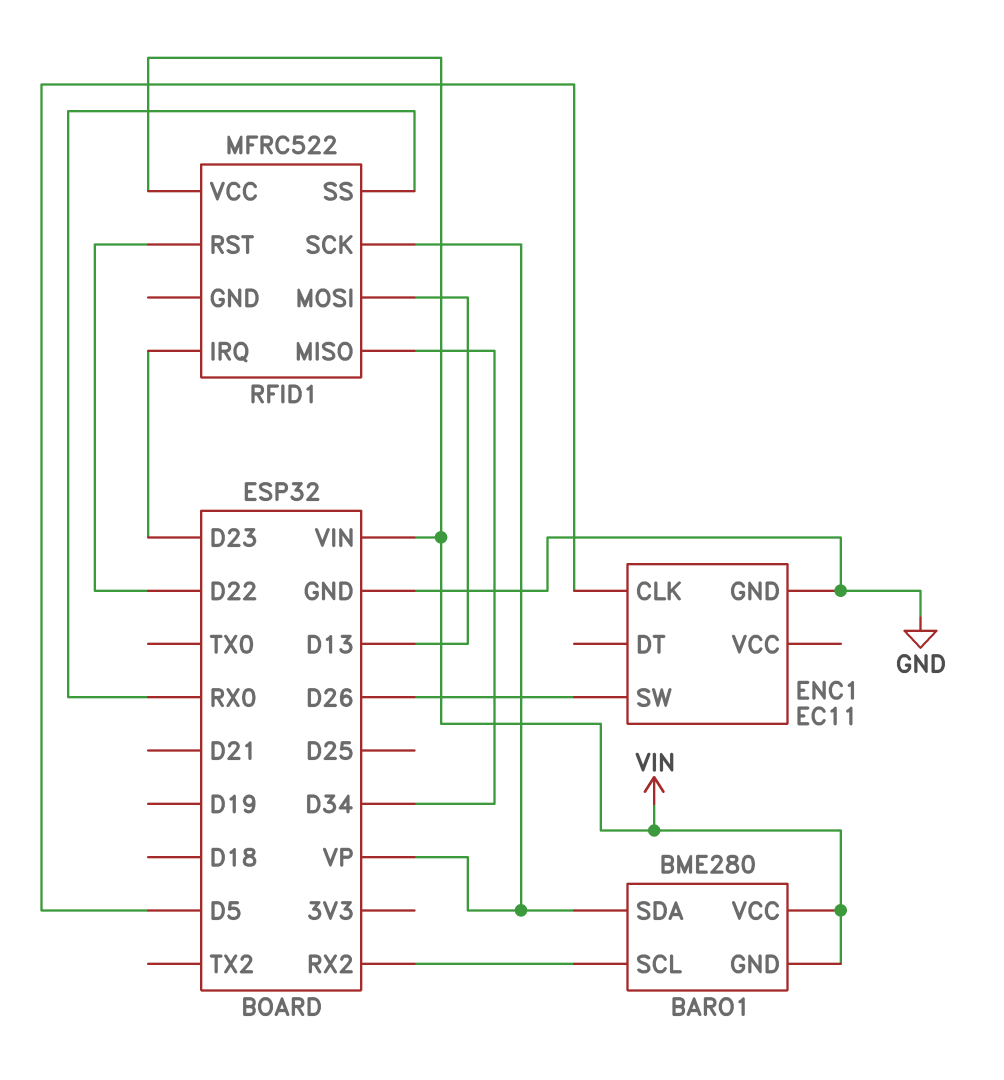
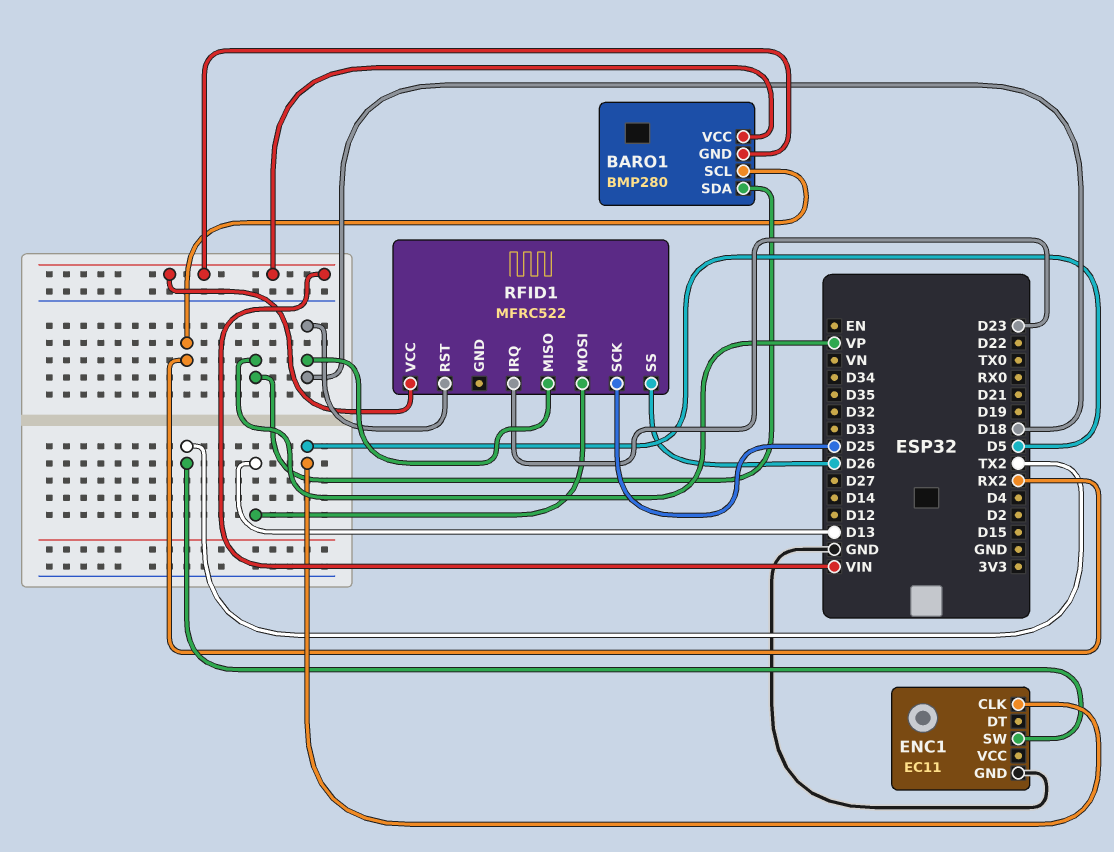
BARO1: BME280 -> BMP280
ENC1 pin SW: D26 -> TX2
RFID1 pin MISO: D34 -> D18
RFID1 pin RST: D22 -> D18
RFID1 pin SCK: VP -> D25
RFID1 pin SS: RX0 -> D26

